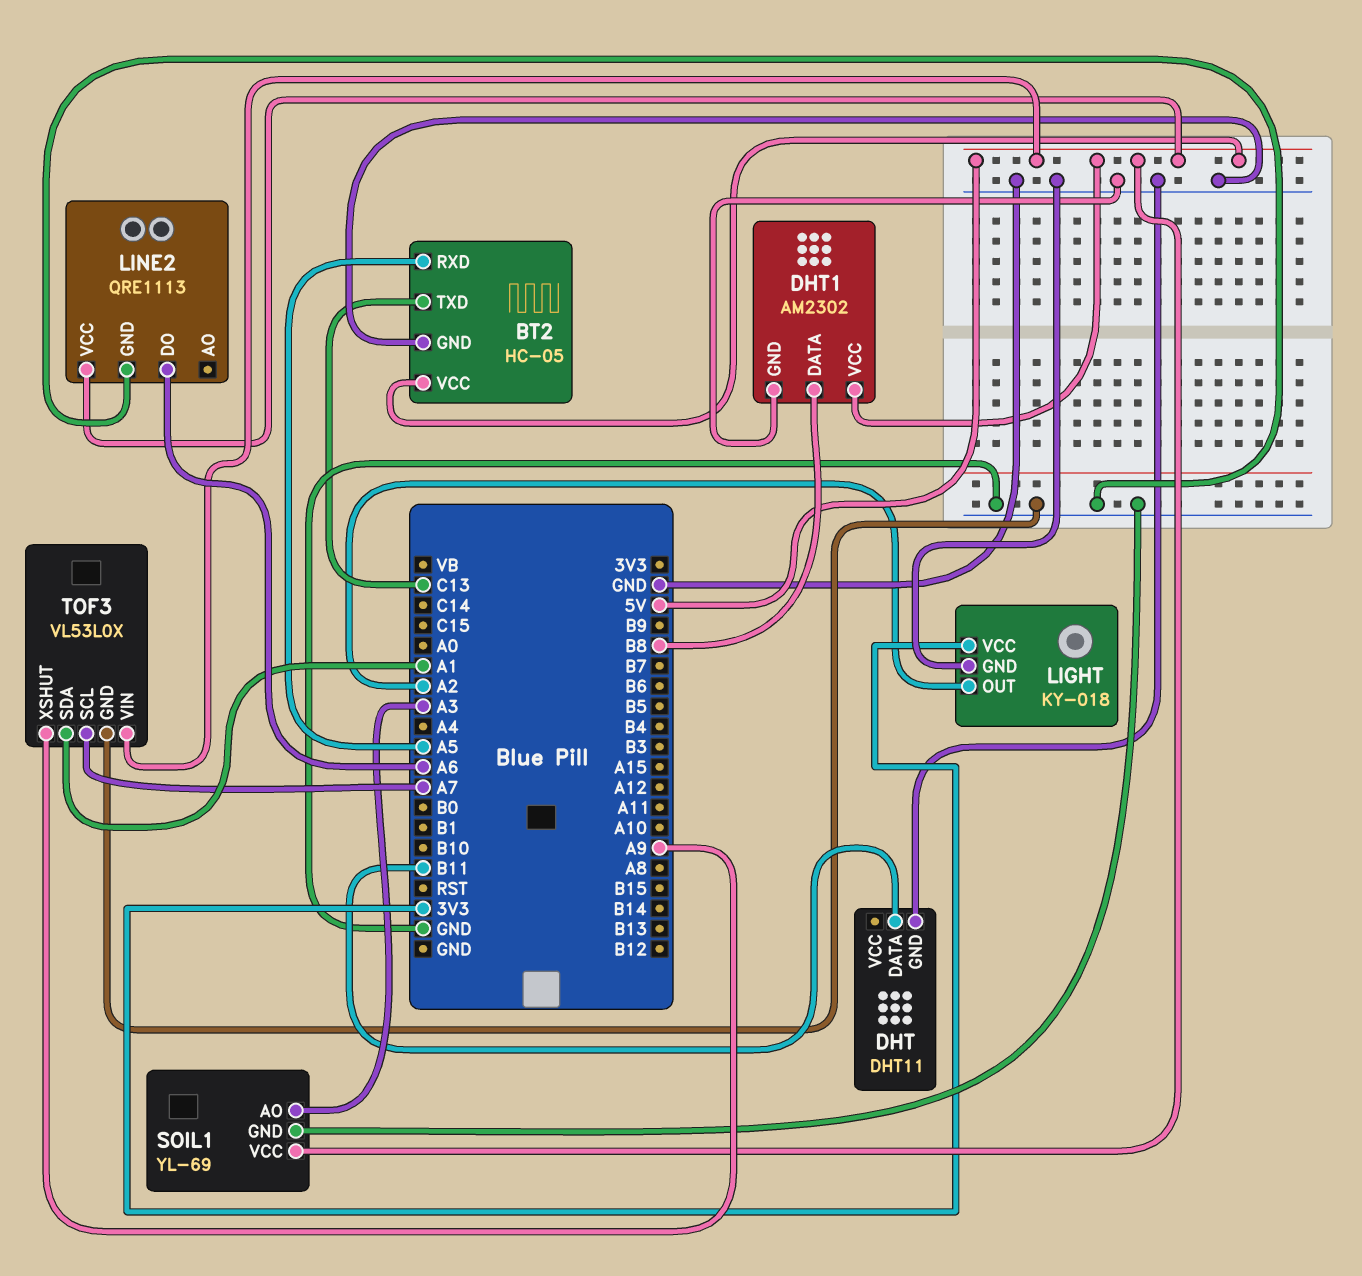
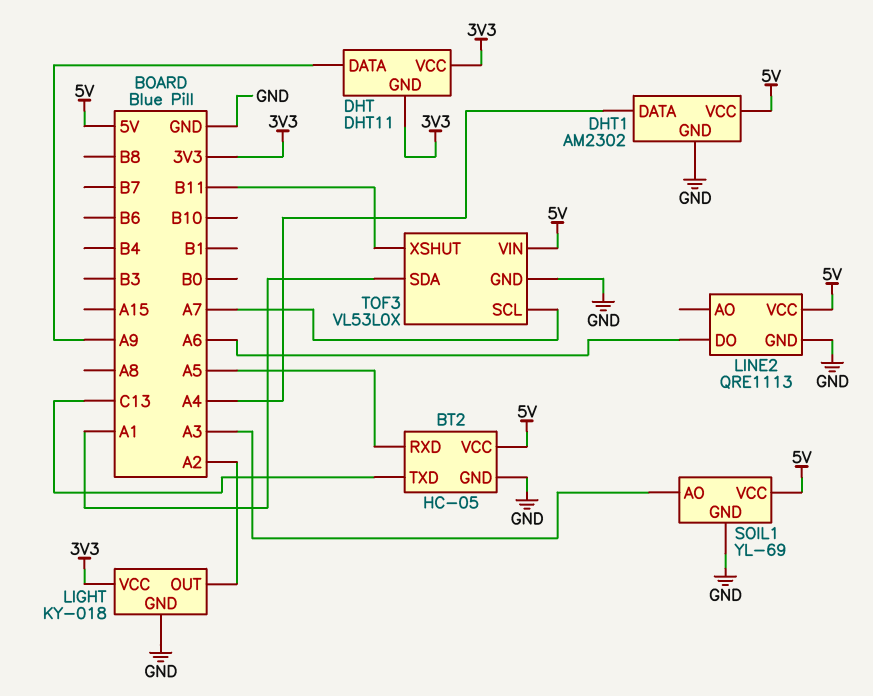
DHT pin DATA: B11 -> A9
DHT pin GND: GND -> 3V3
DHT pin VCC: none -> 3V3
DHT1 pin DATA: B8 -> A4
TOF3 pin XSHUT: A9 -> B11

